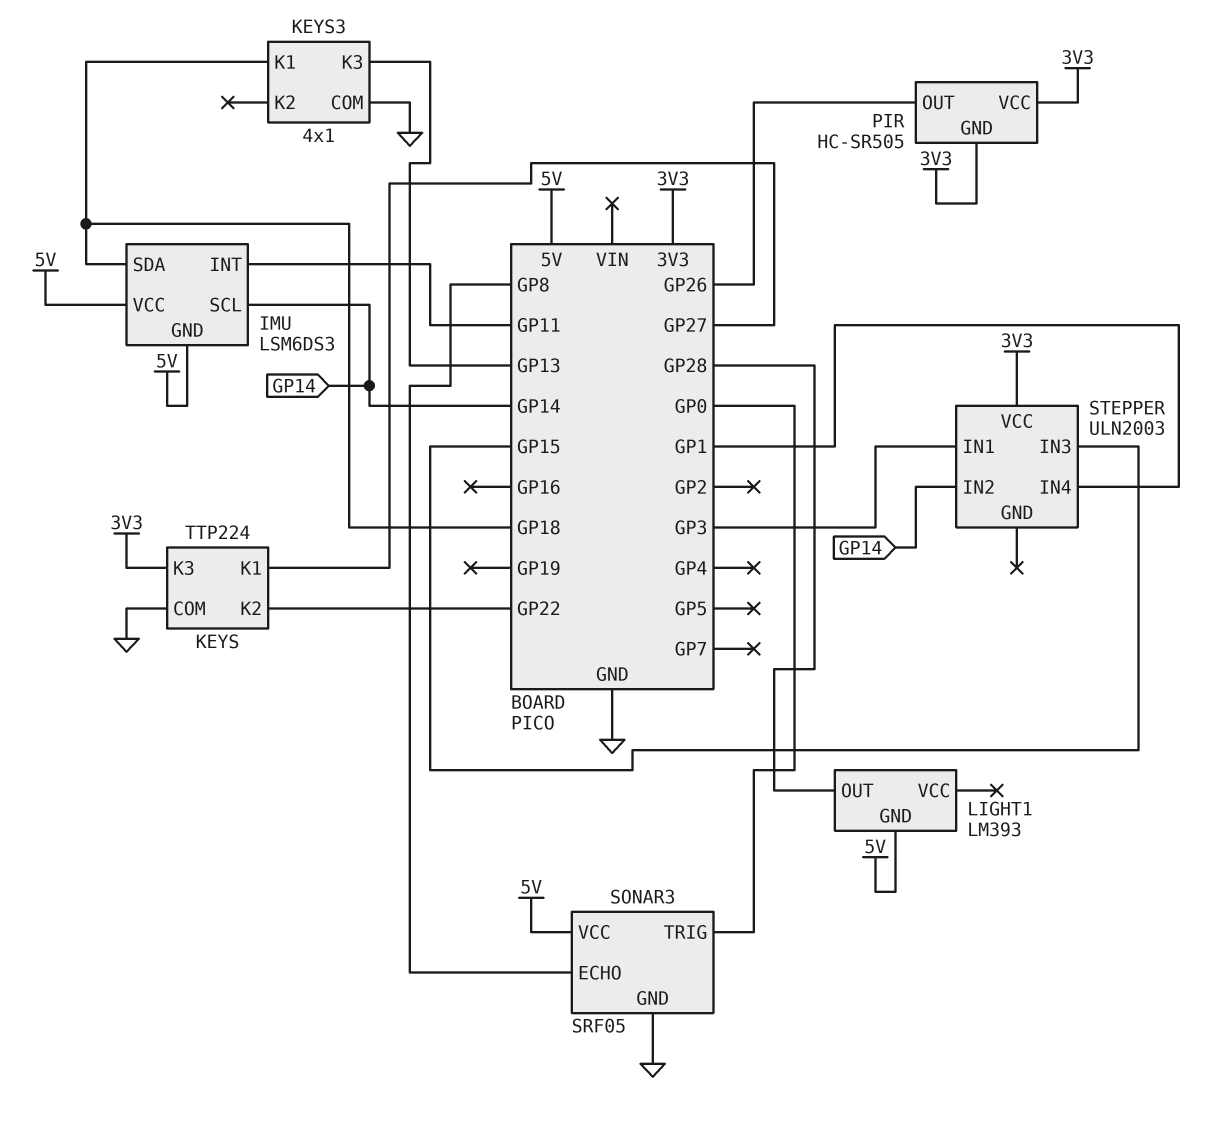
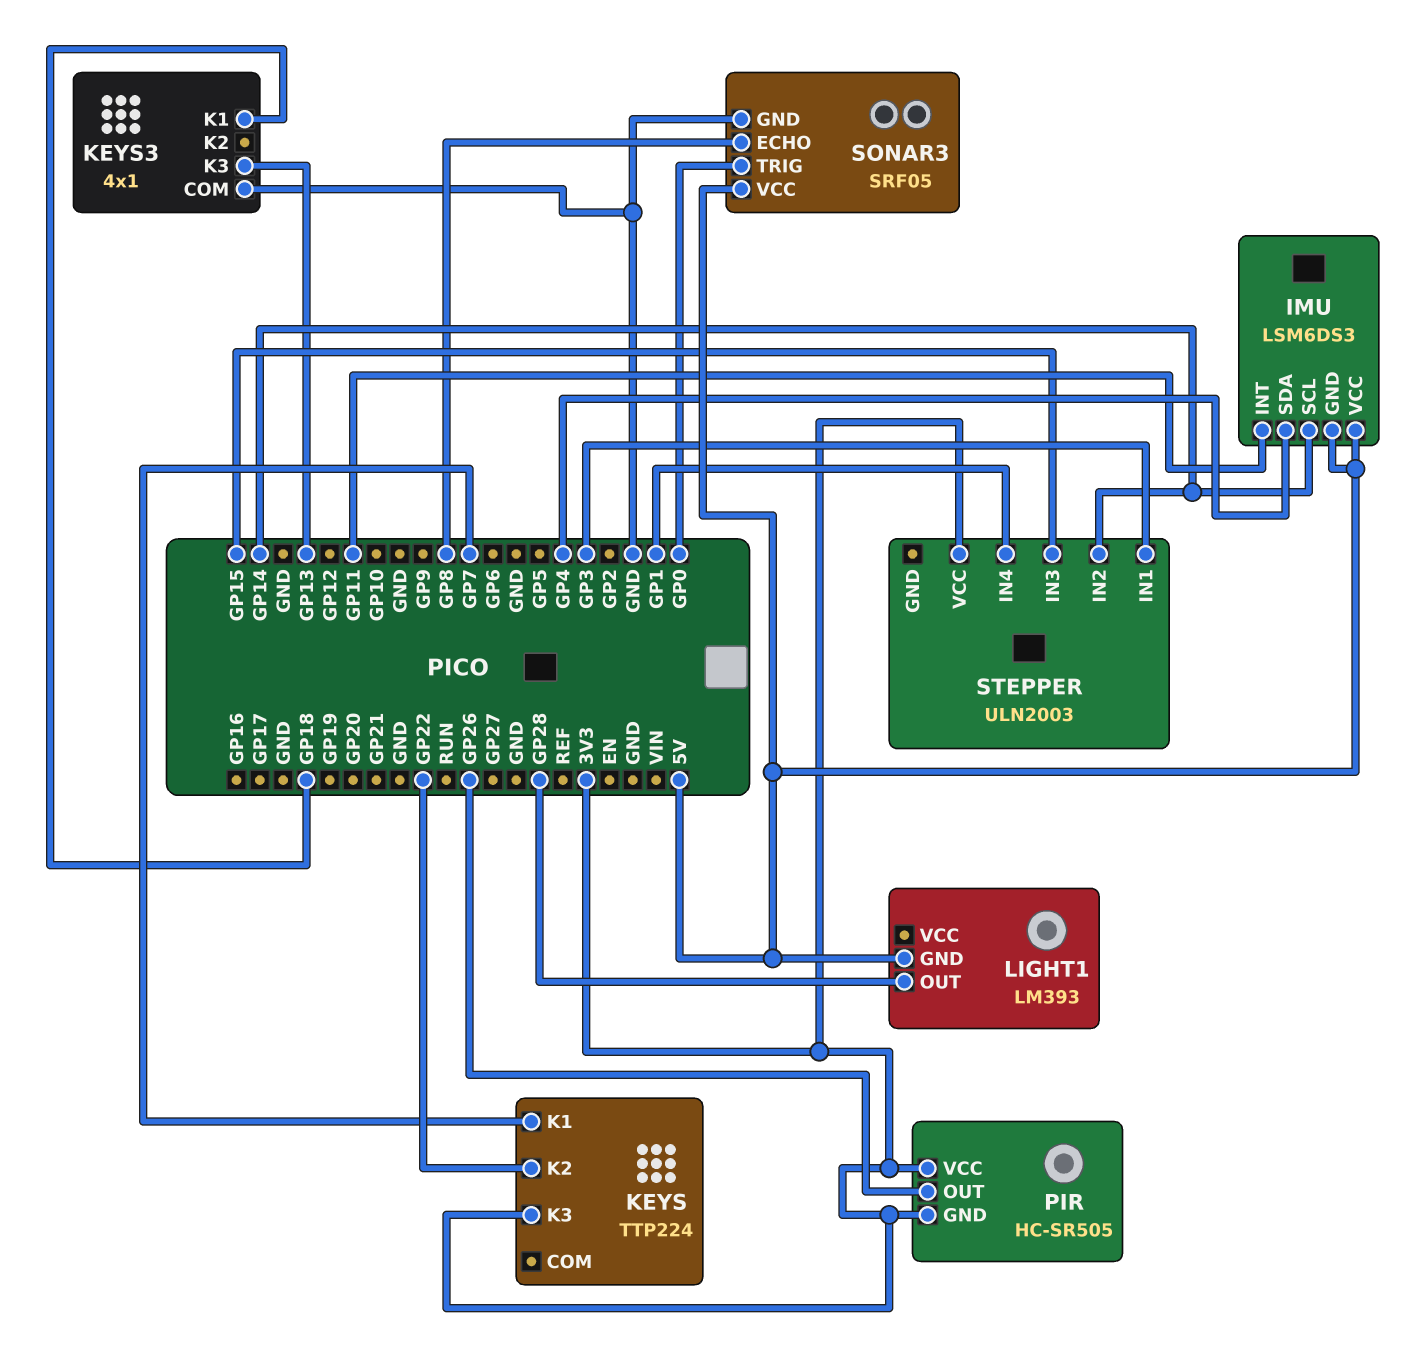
IMU pin SDA: GP18 -> GP4
KEYS pin COM: GND -> none
KEYS pin K1: GP27 -> GP7

